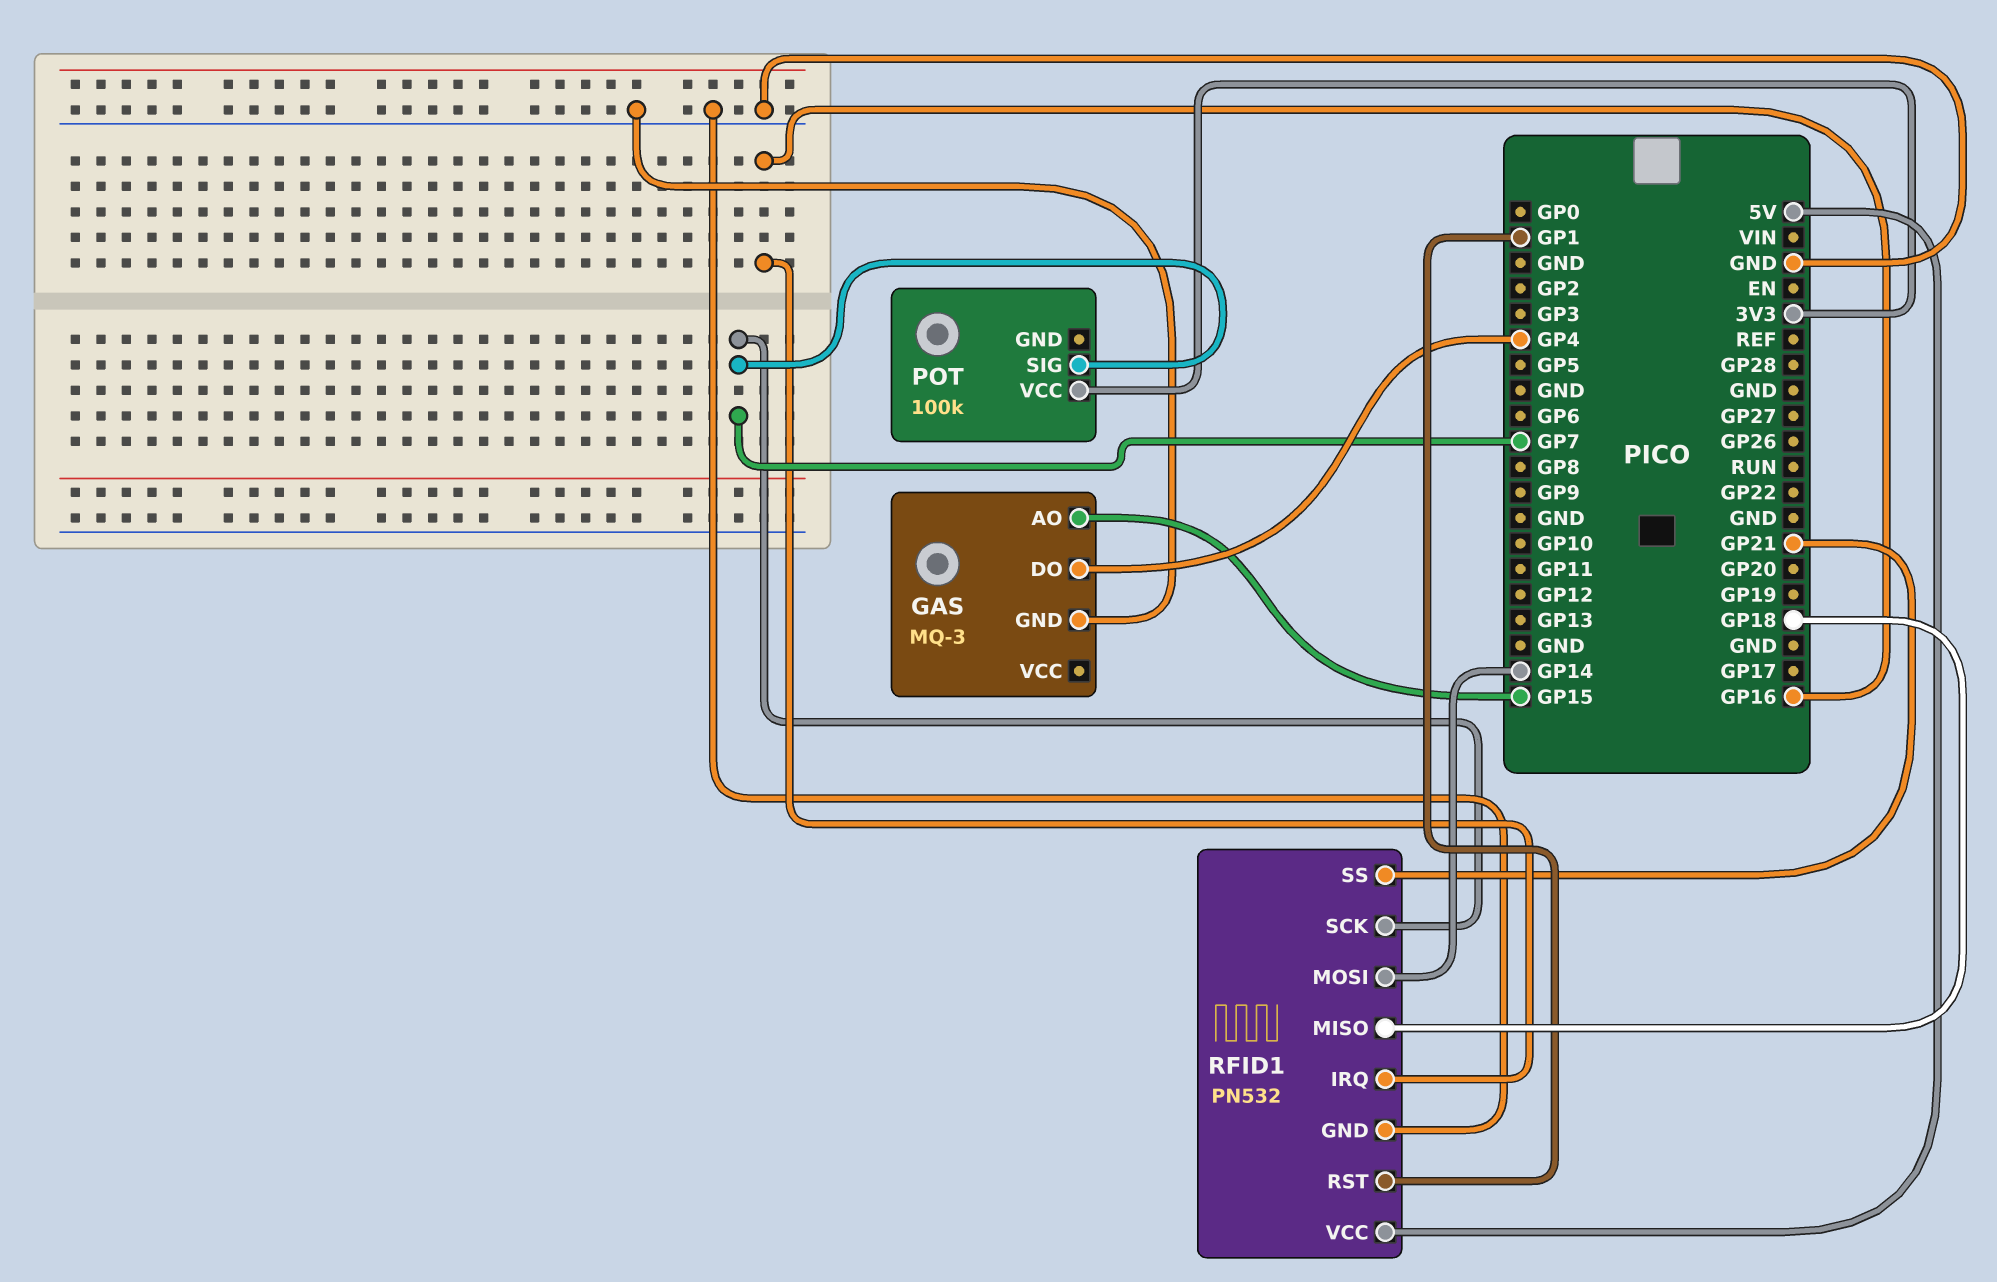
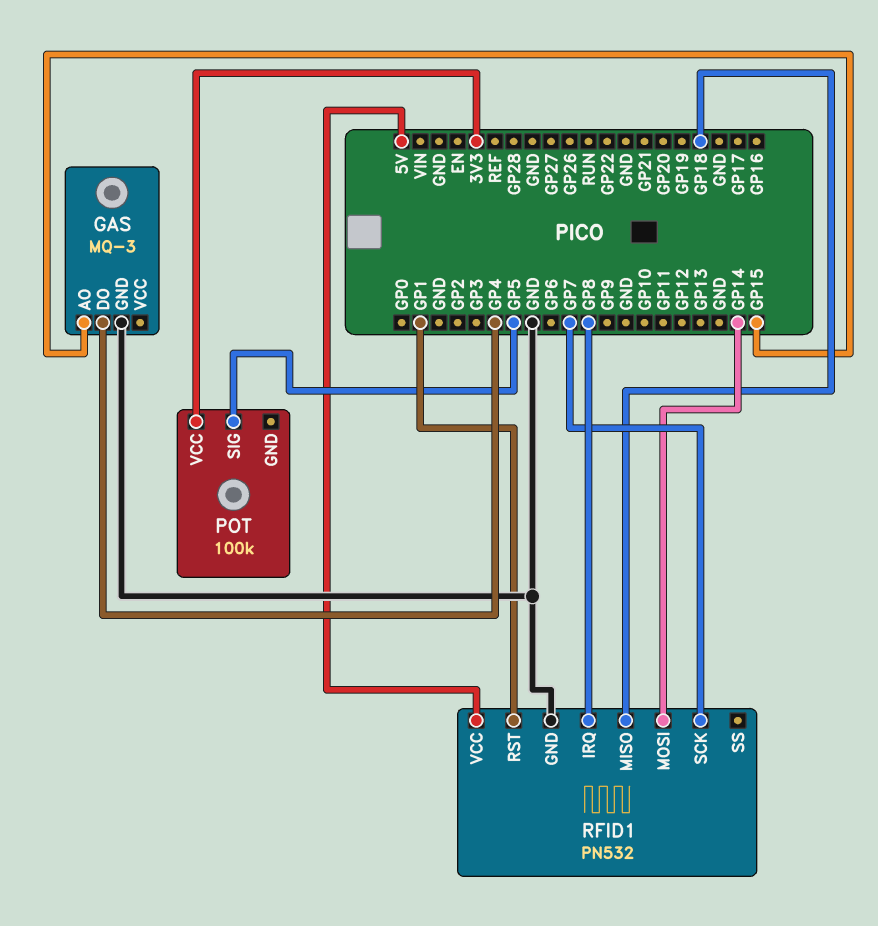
POT pin SIG: GP7 -> GP5
RFID1 pin IRQ: GP16 -> GP8
RFID1 pin SS: GP21 -> none

